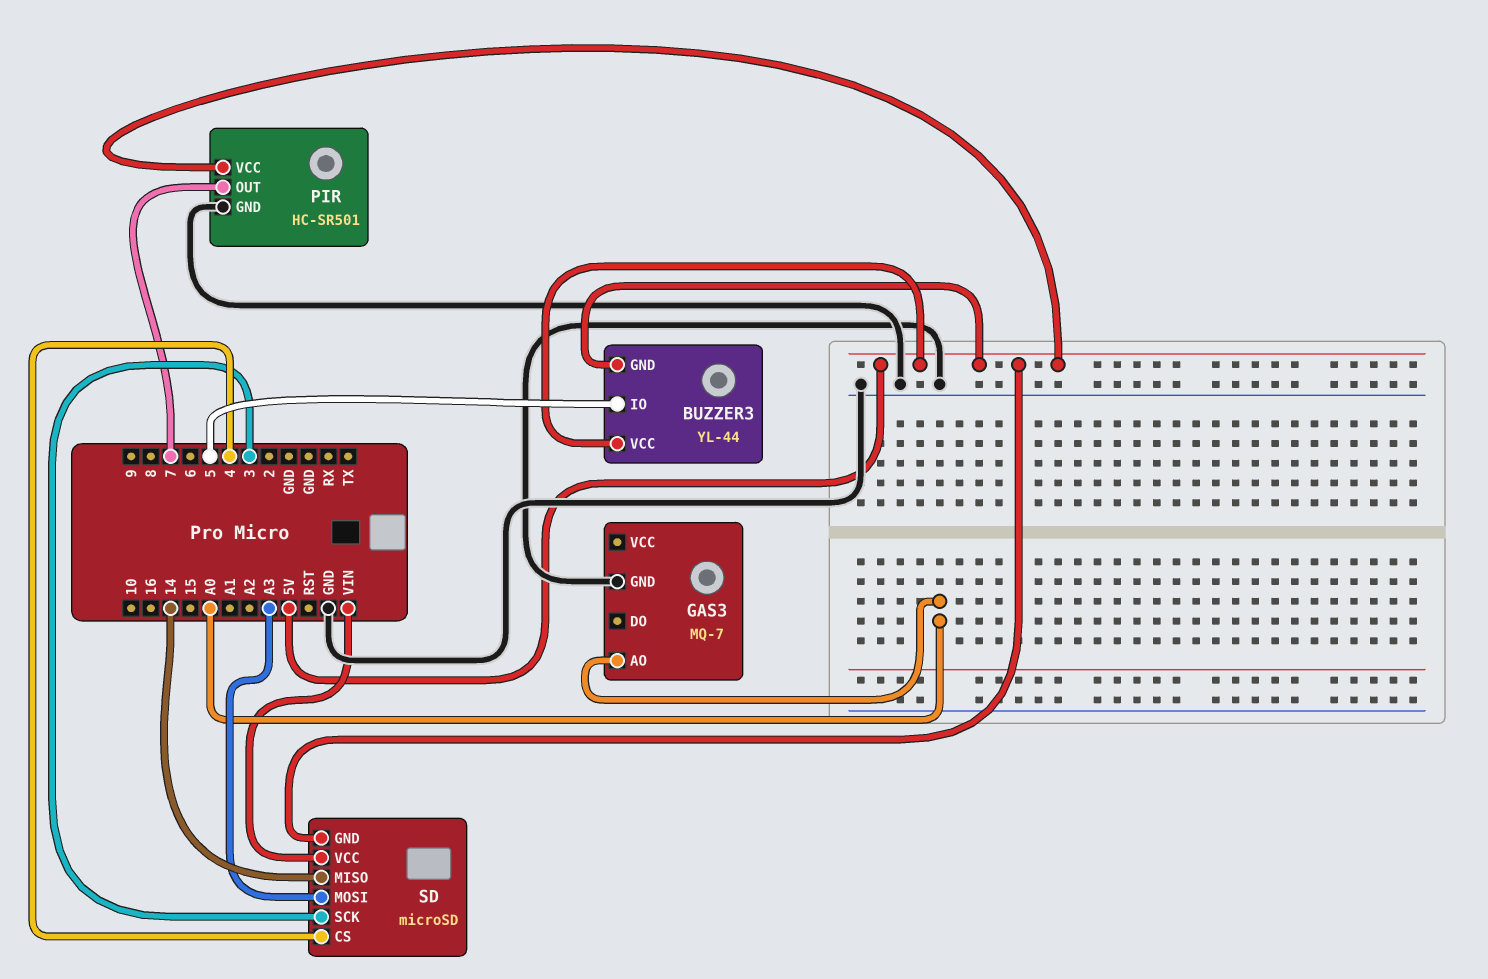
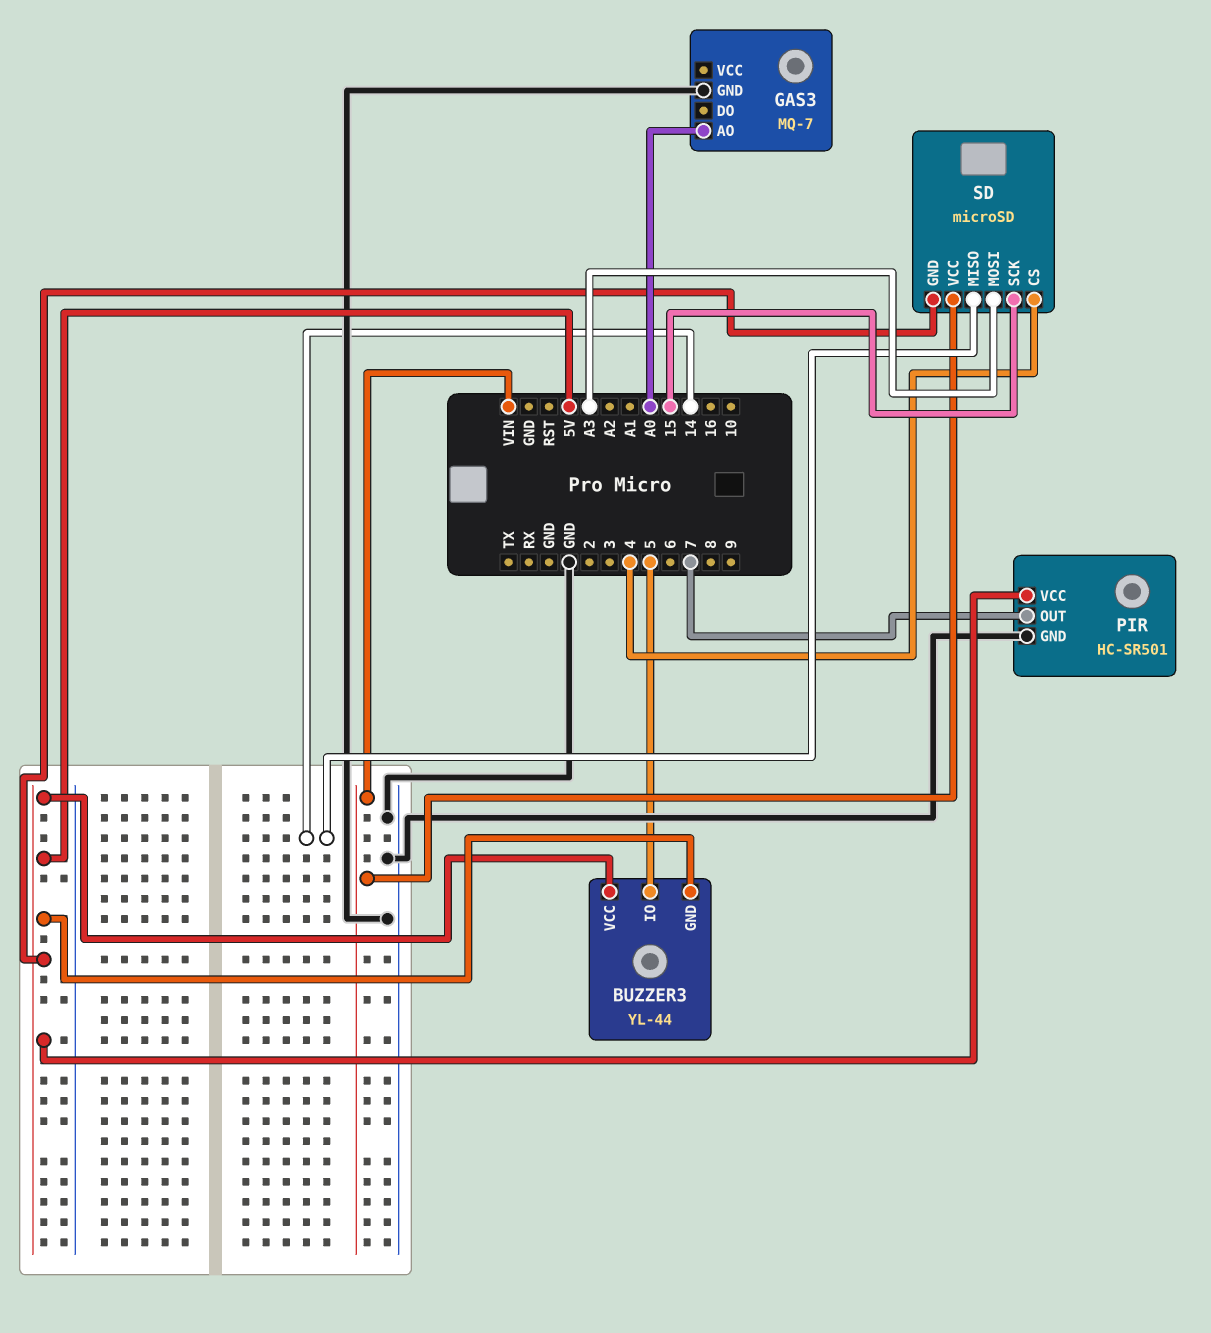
SD pin SCK: 3 -> 15

